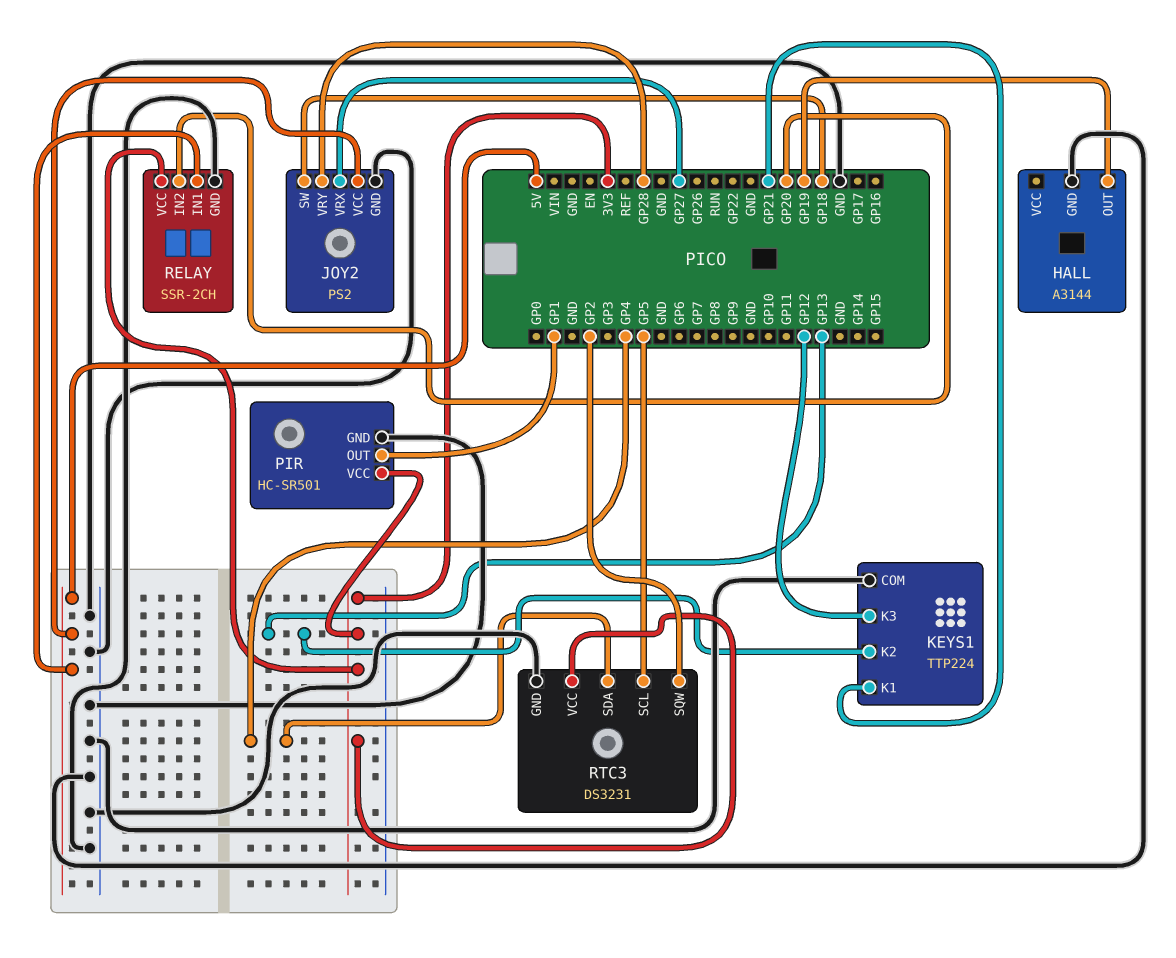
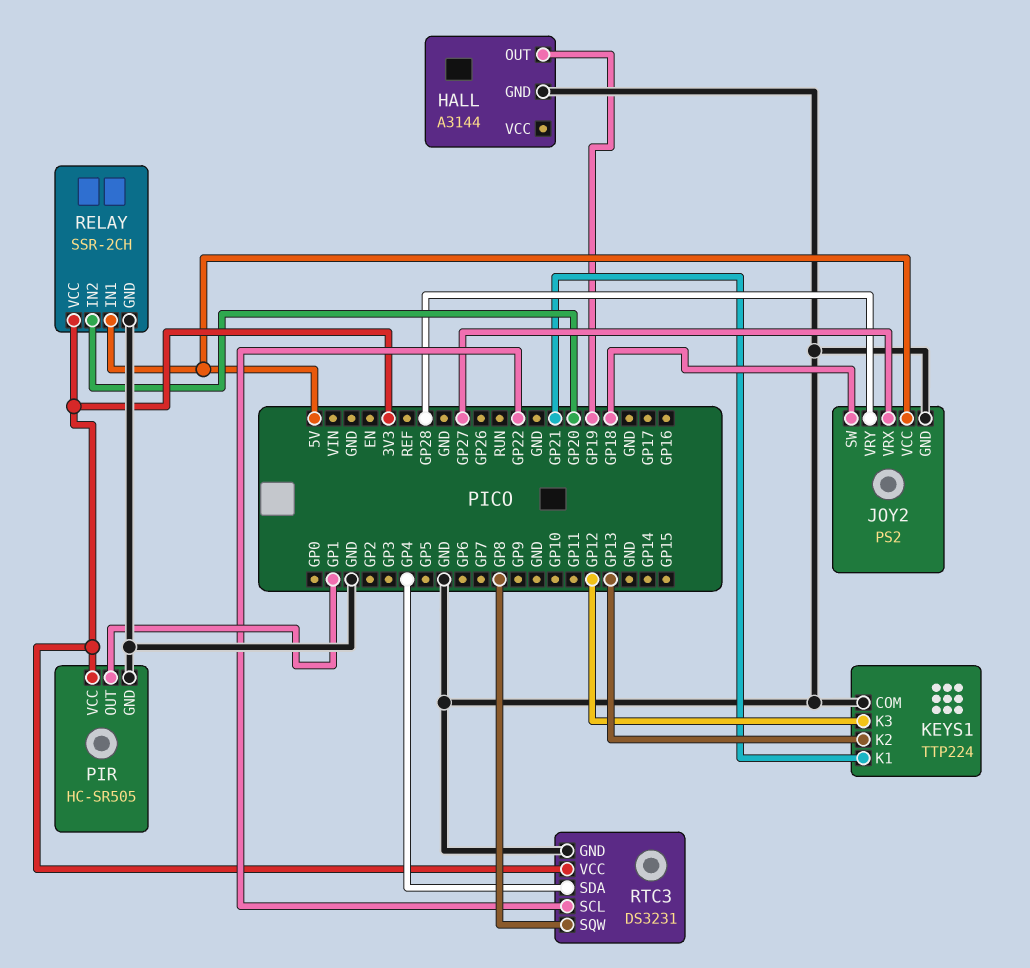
PIR: HC-SR501 -> HC-SR505
RTC3 pin SCL: GP5 -> GP22
RTC3 pin SQW: GP2 -> GP8

